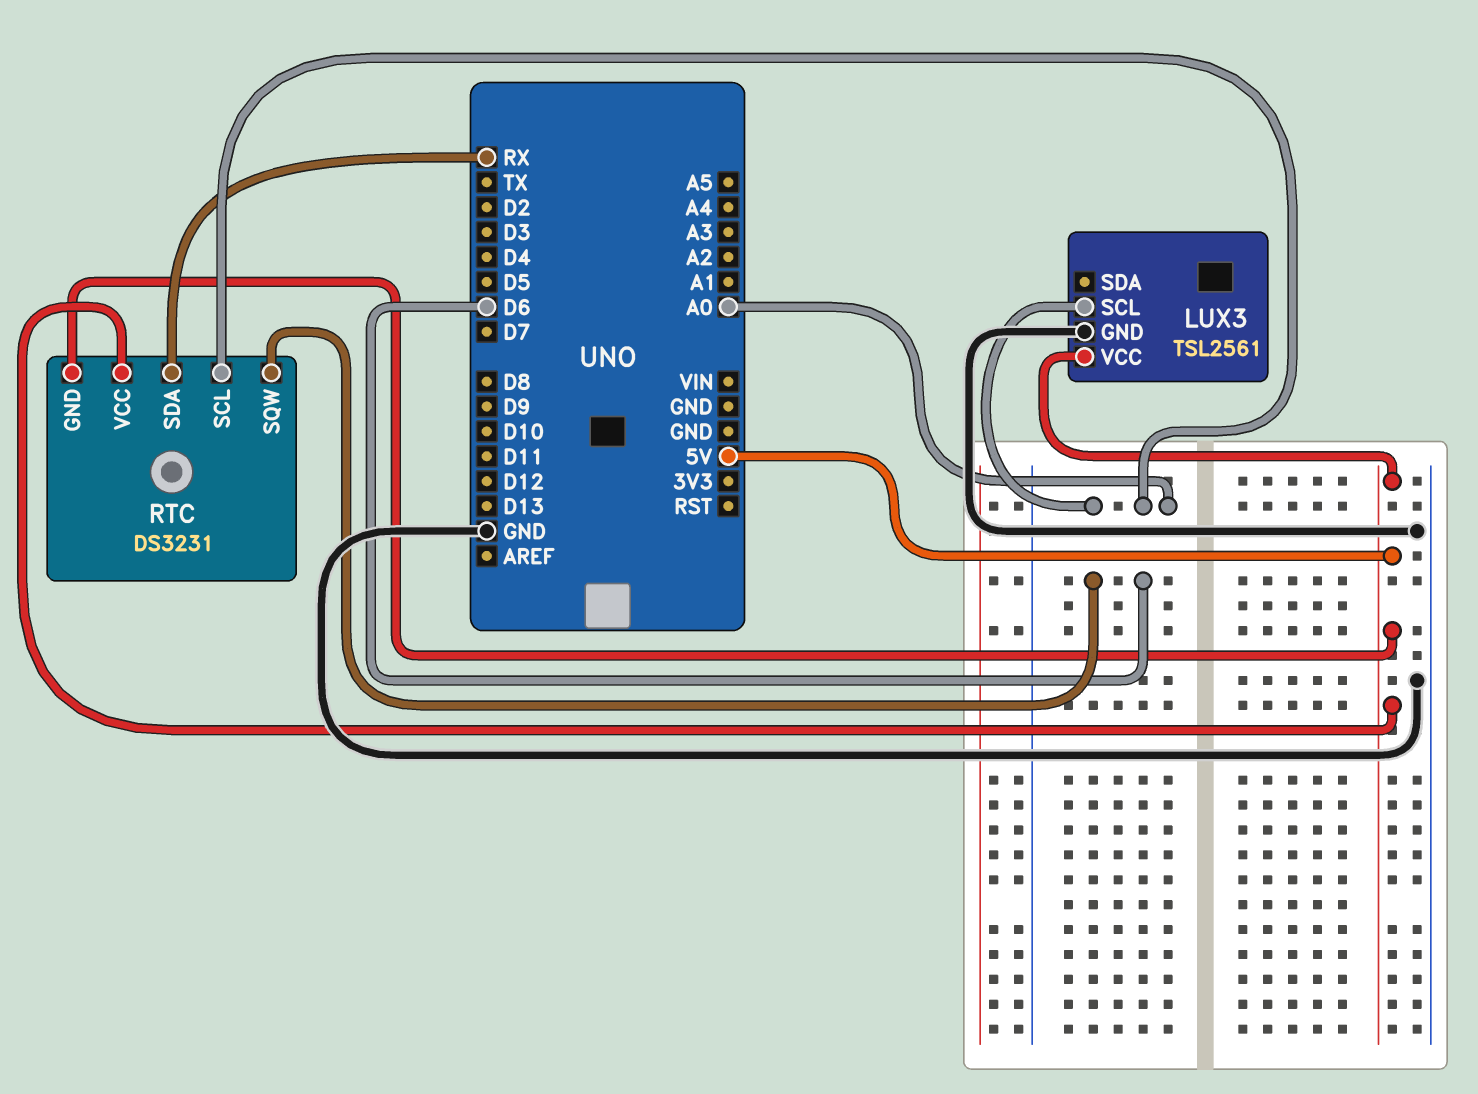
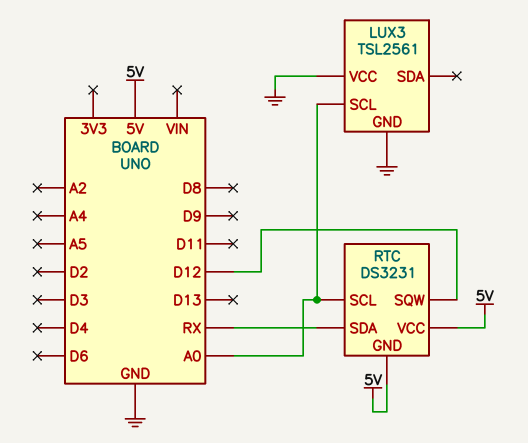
LUX3 pin VCC: 5V -> GND
RTC pin SQW: D6 -> D12

